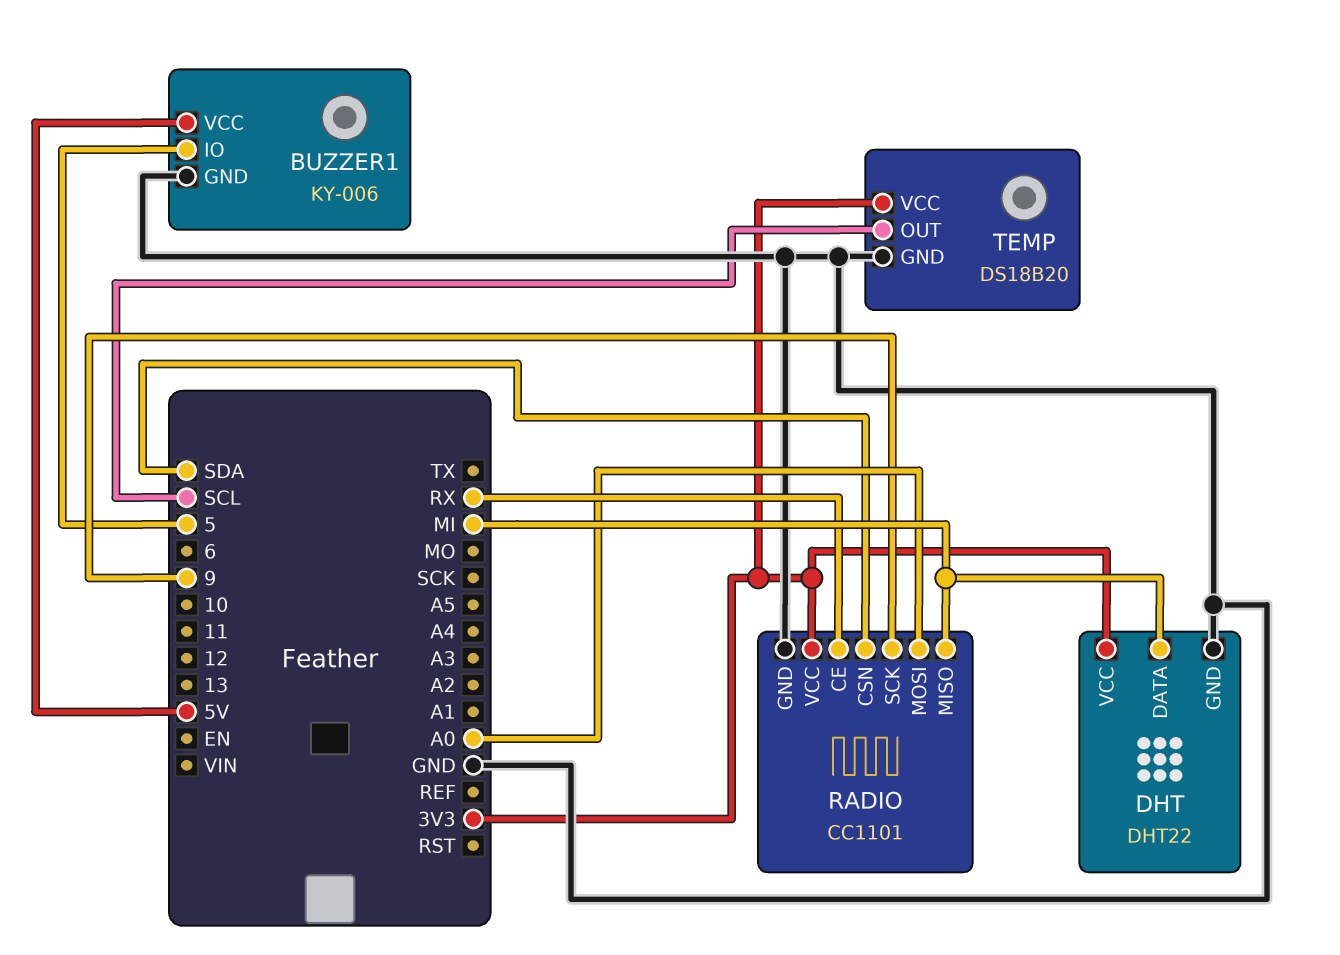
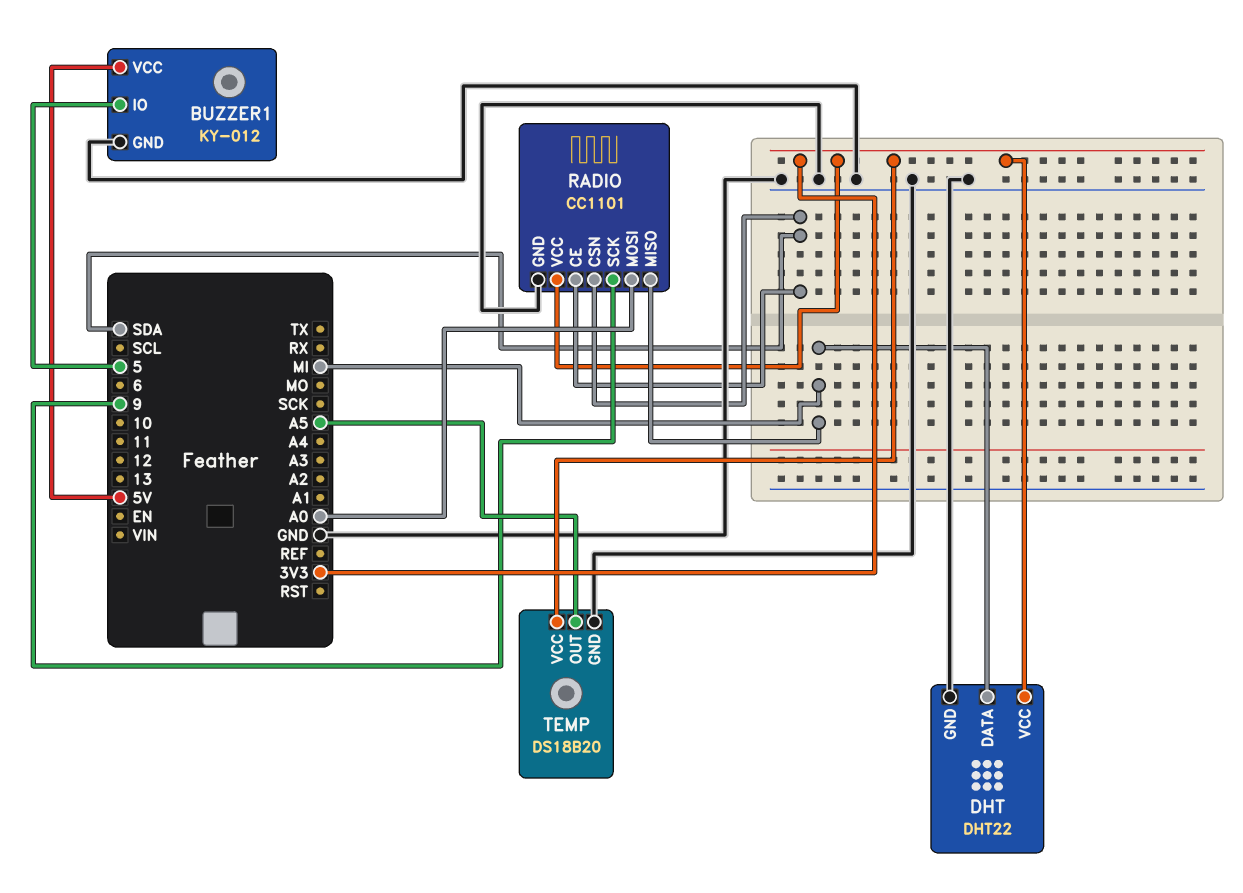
BUZZER1: KY-006 -> KY-012
RADIO pin CE: RX -> SDA
TEMP pin OUT: SCL -> A5

